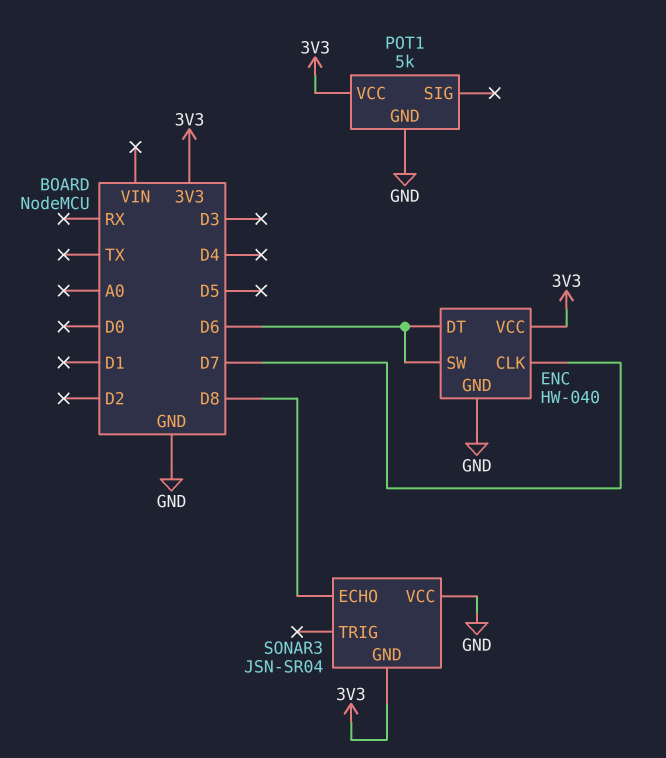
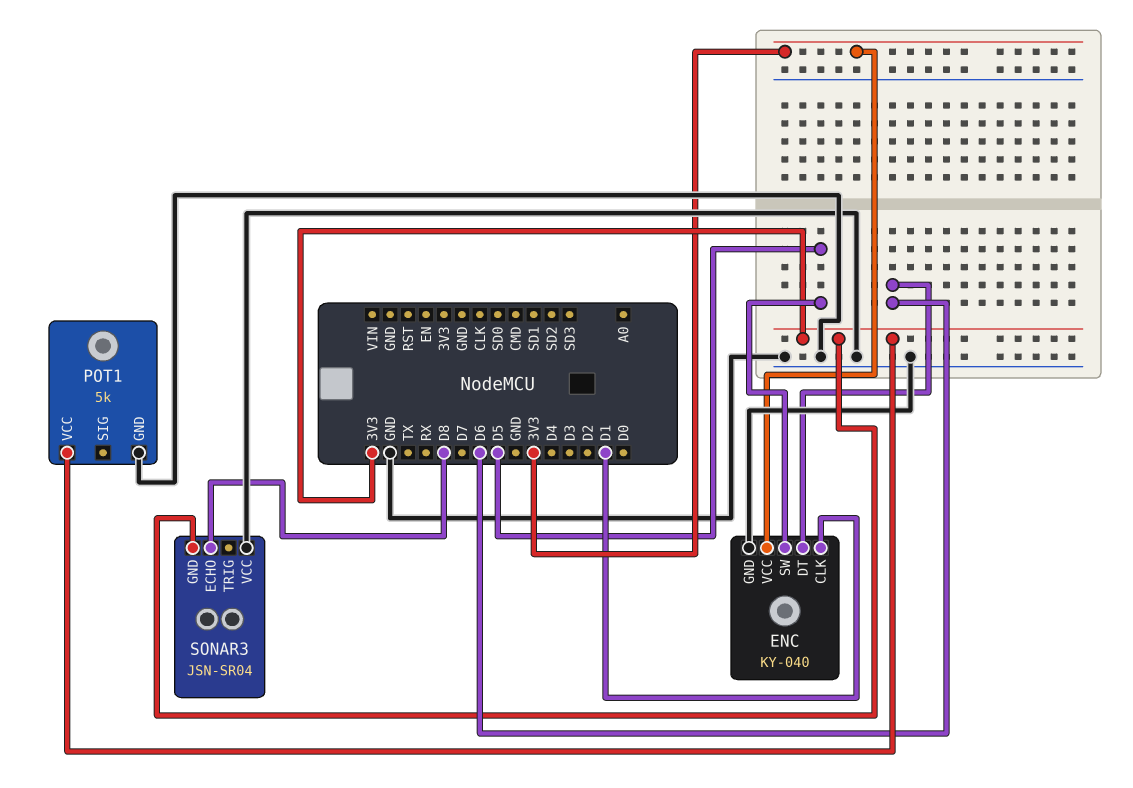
ENC: HW-040 -> KY-040
ENC pin CLK: D7 -> D1
ENC pin SW: D6 -> D5

